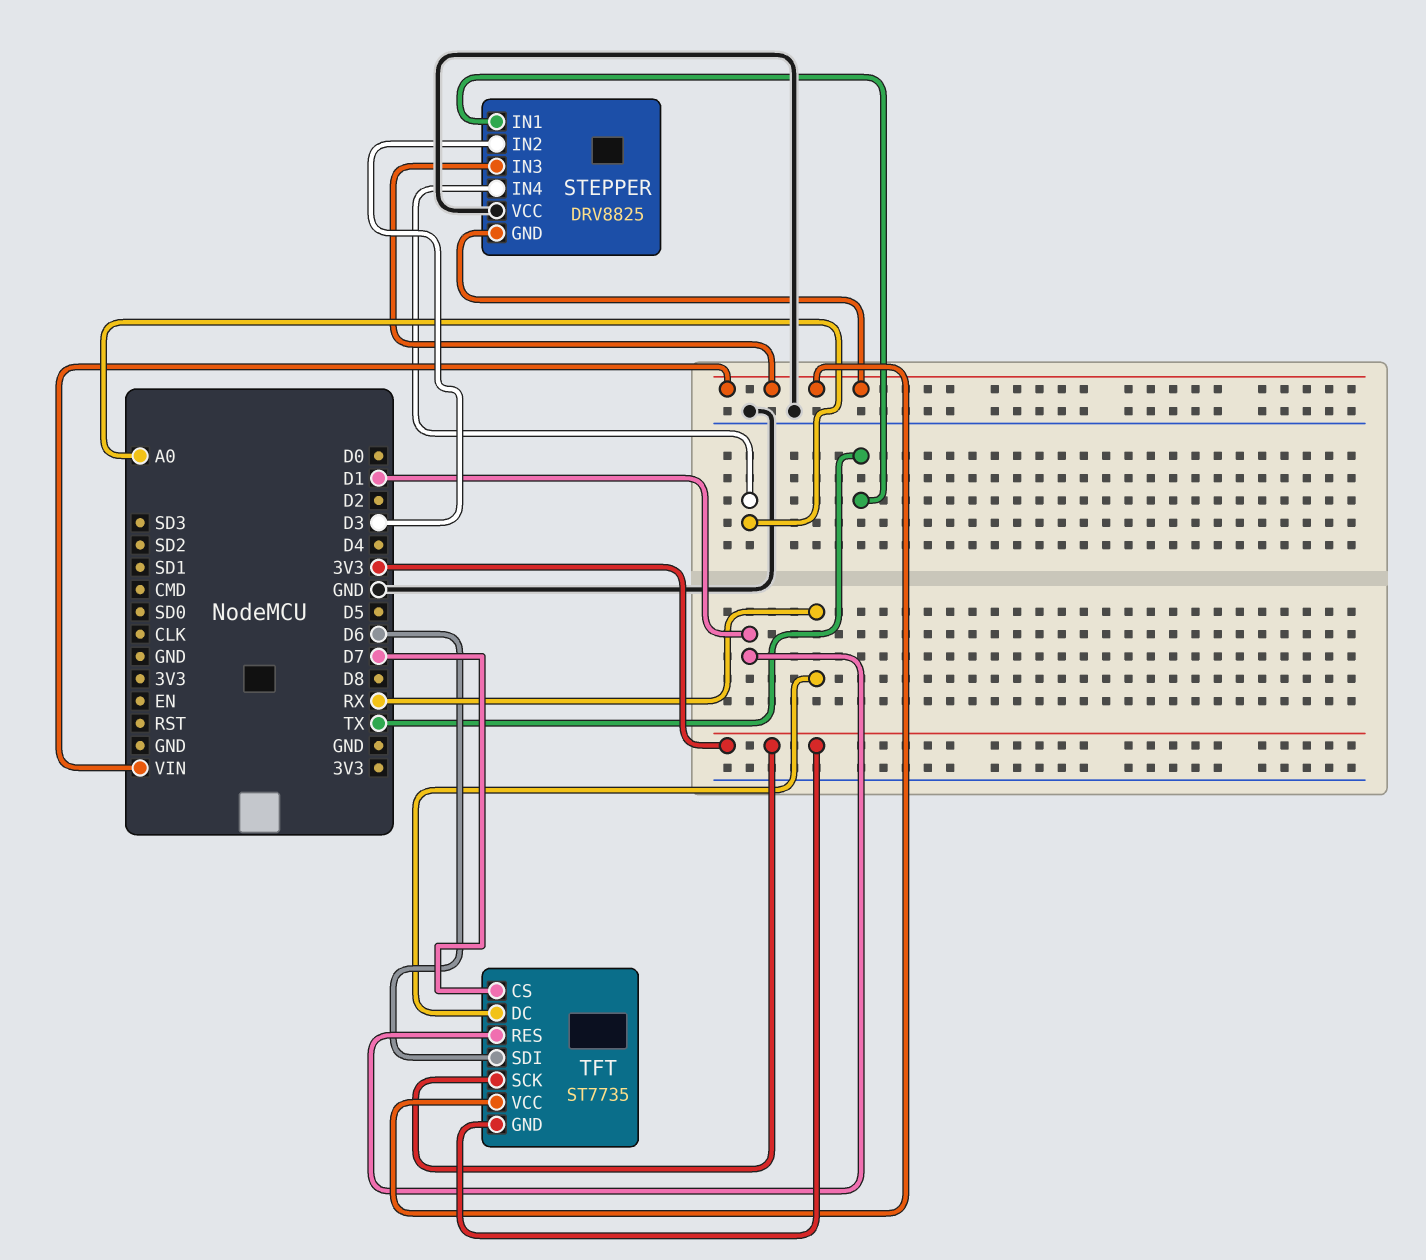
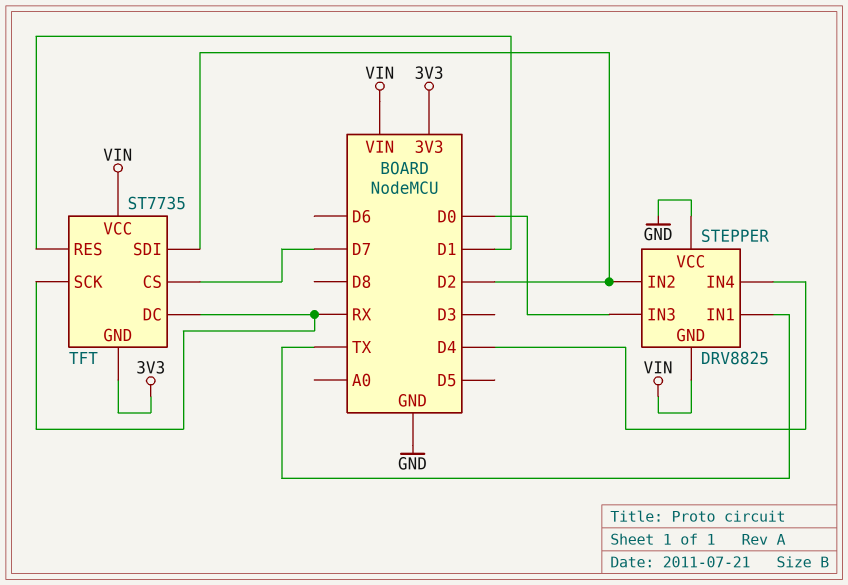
STEPPER pin IN2: D3 -> D2
STEPPER pin IN3: VIN -> D0
STEPPER pin IN4: A0 -> D4
TFT pin SCK: 3V3 -> RX
TFT pin SDI: D6 -> D2

